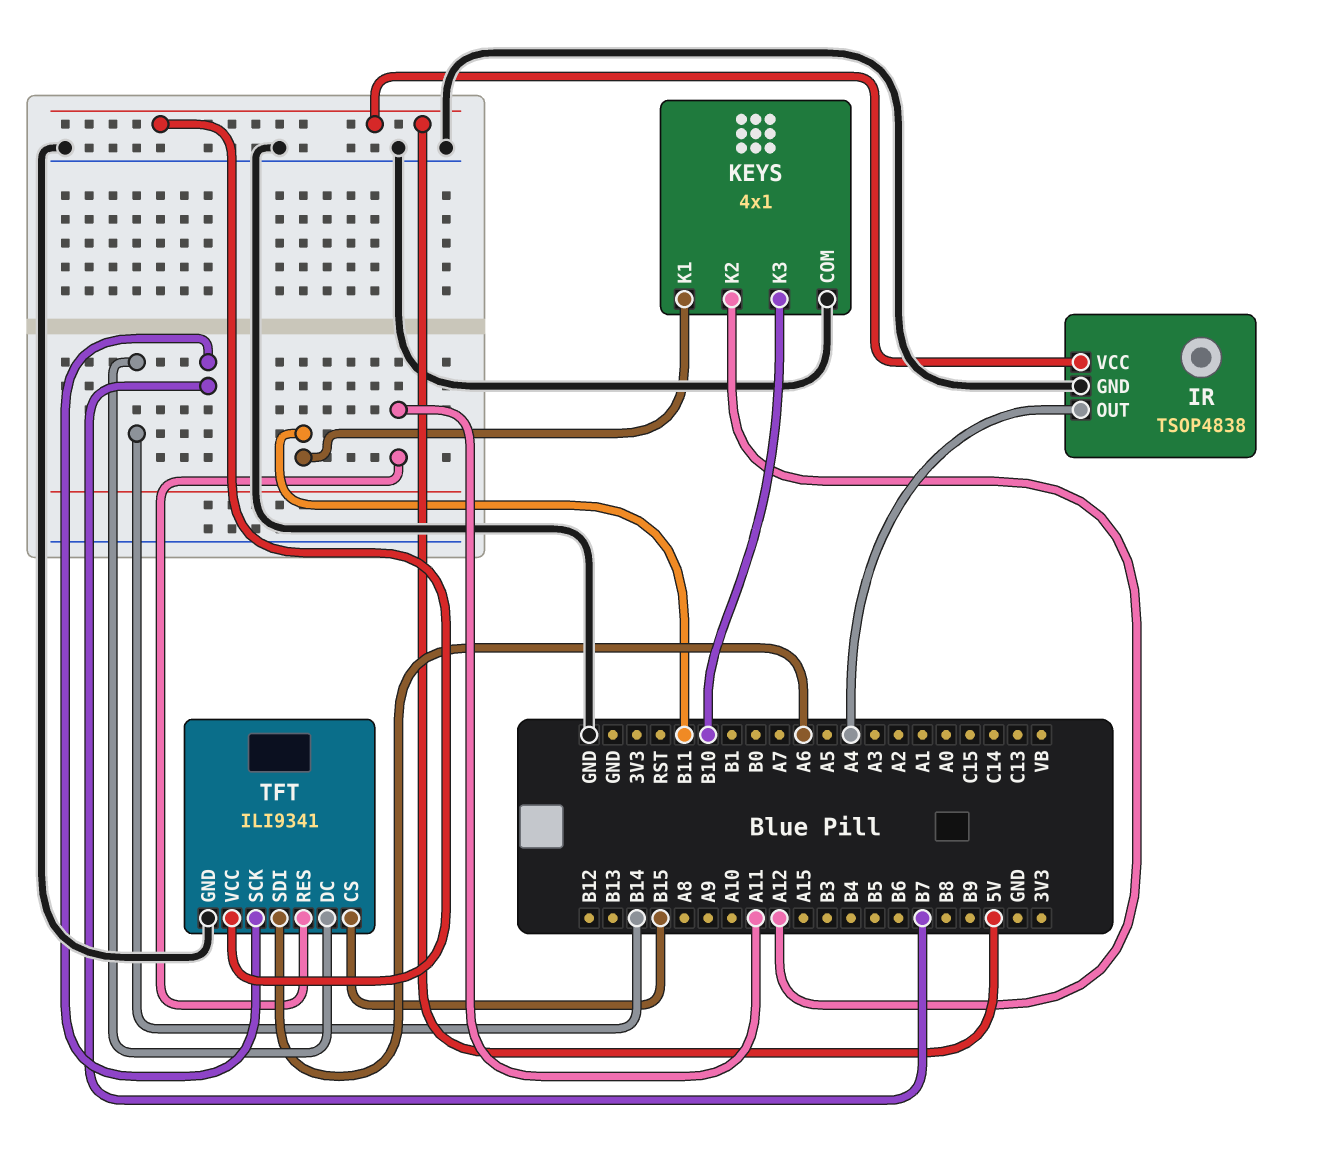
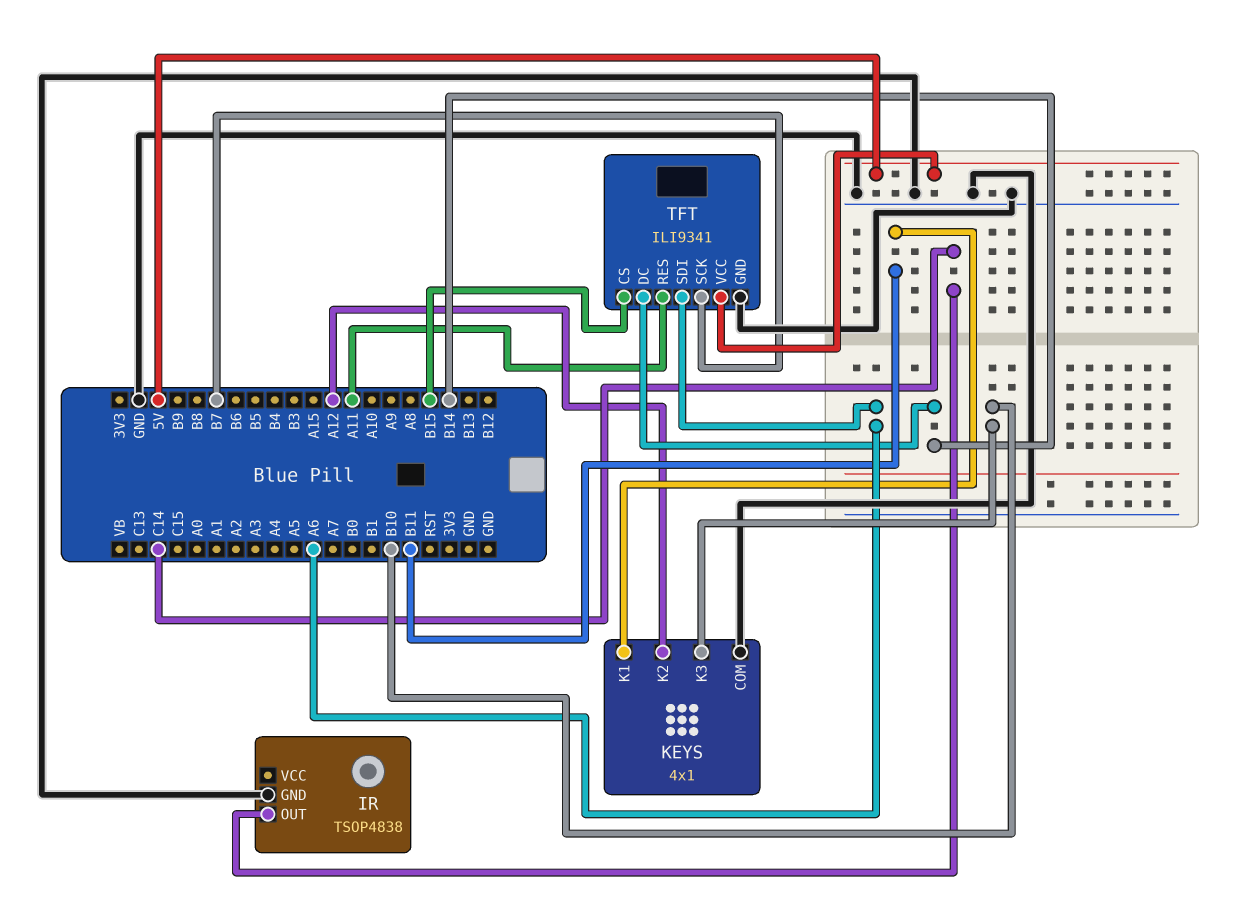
IR pin OUT: A4 -> C14
IR pin VCC: 5V -> none

